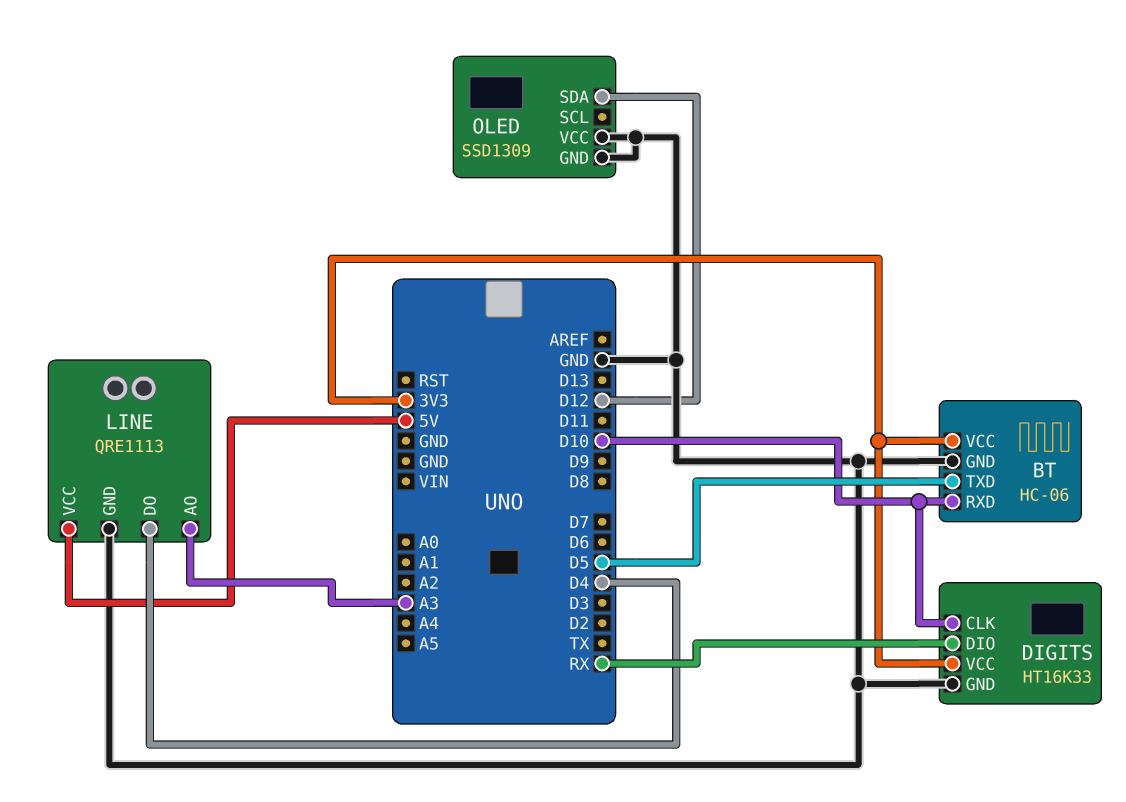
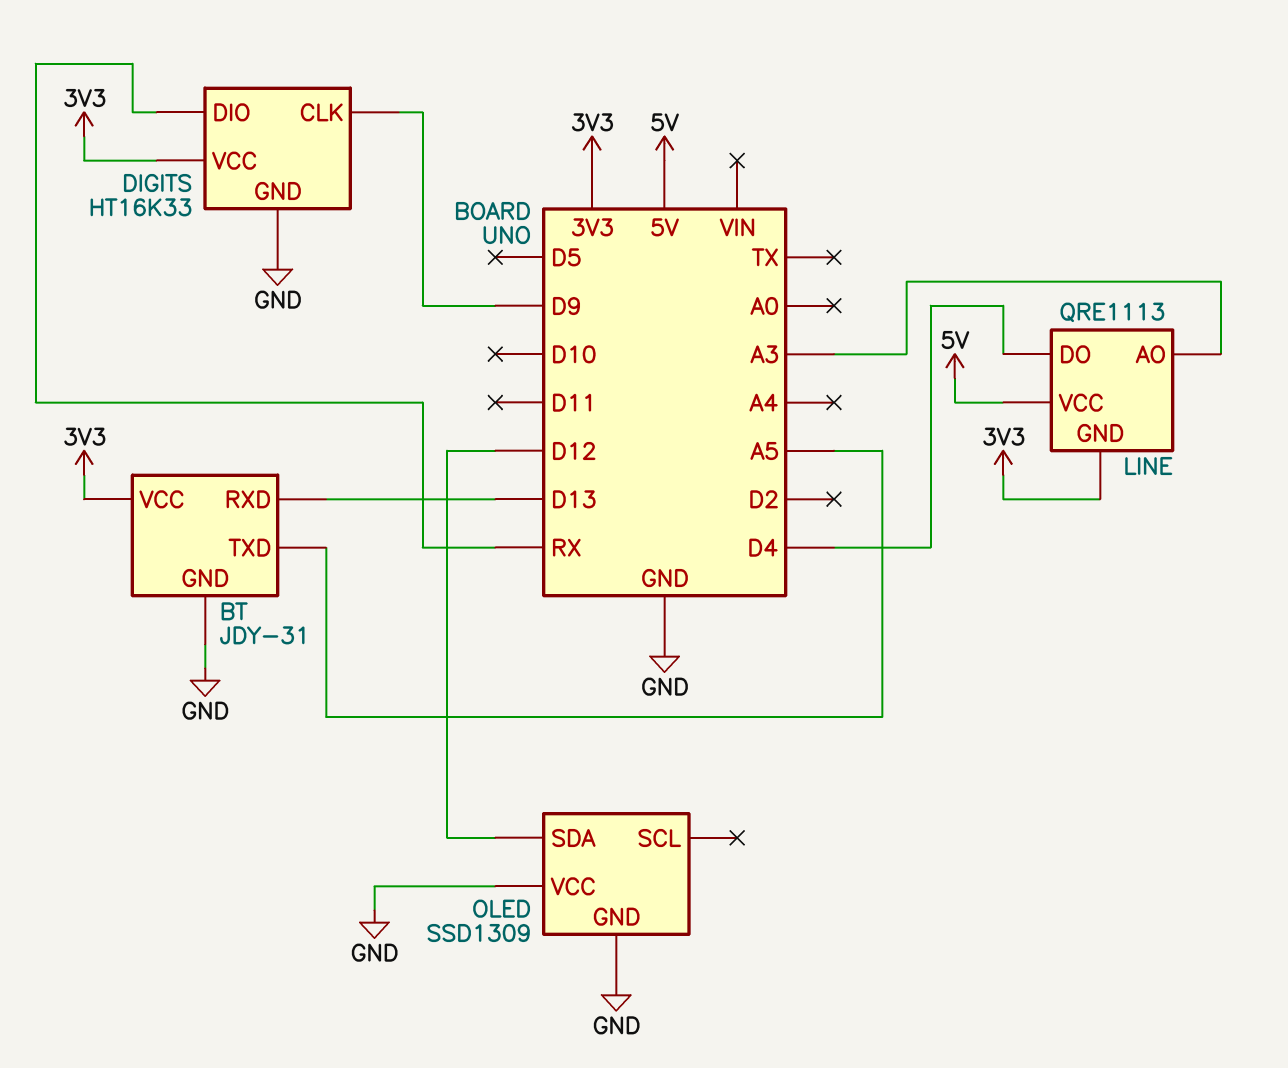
BT: HC-06 -> JDY-31
BT pin RXD: D10 -> D13
BT pin TXD: D5 -> A5
DIGITS pin CLK: D10 -> D9
LINE pin GND: GND -> 3V3

